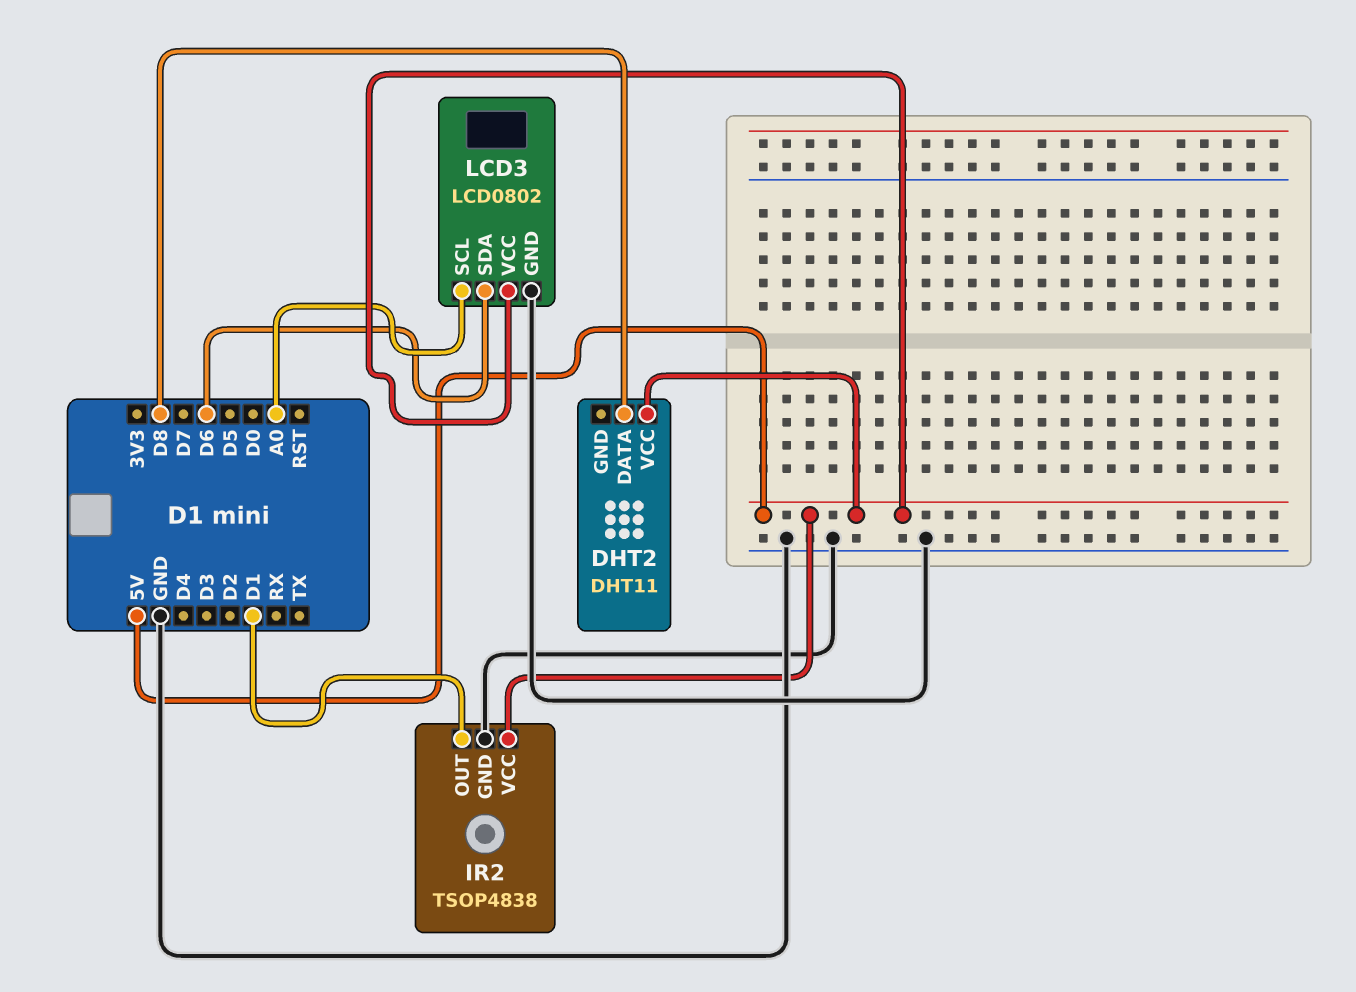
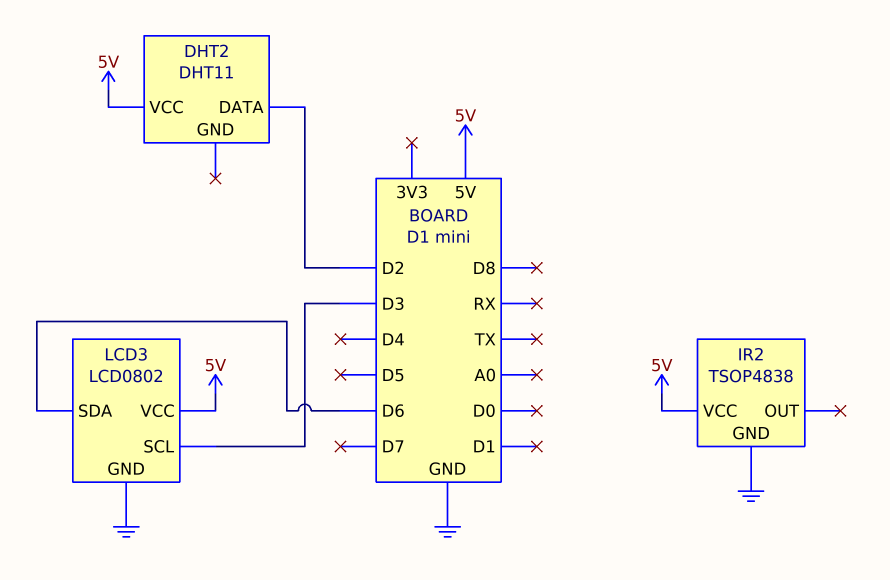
DHT2 pin DATA: D8 -> D2
IR2 pin OUT: D1 -> none
LCD3 pin SCL: A0 -> D3

